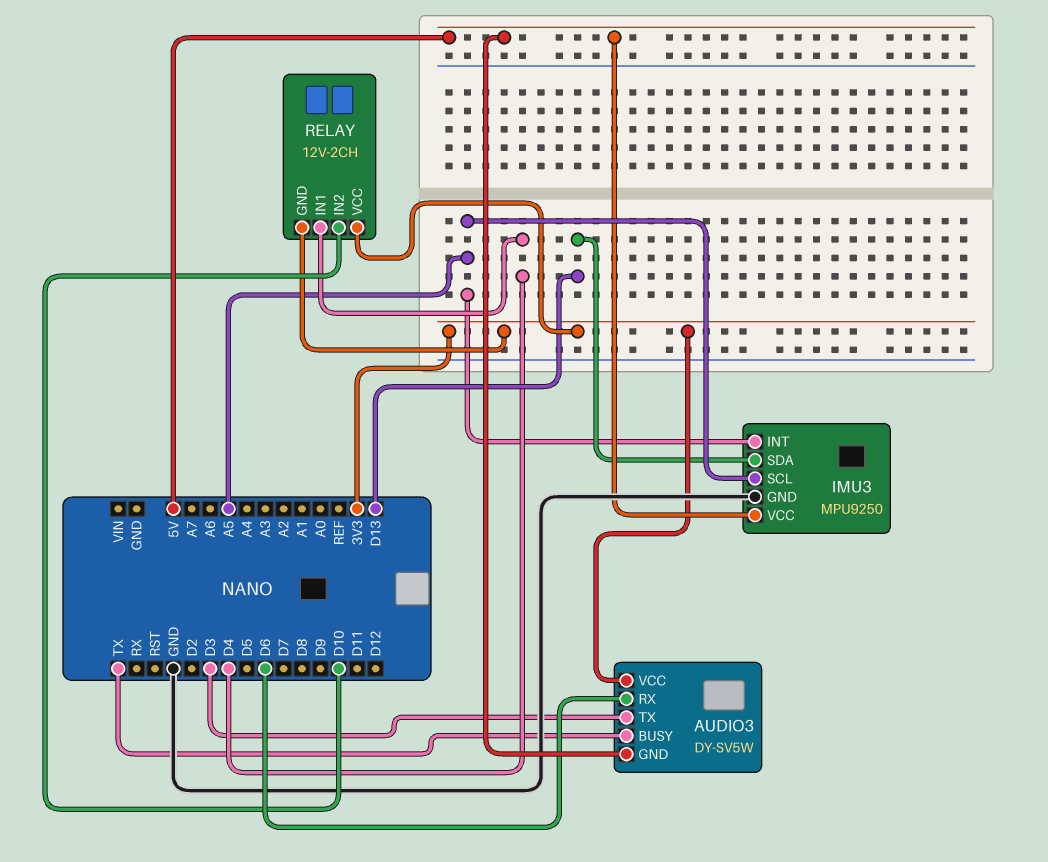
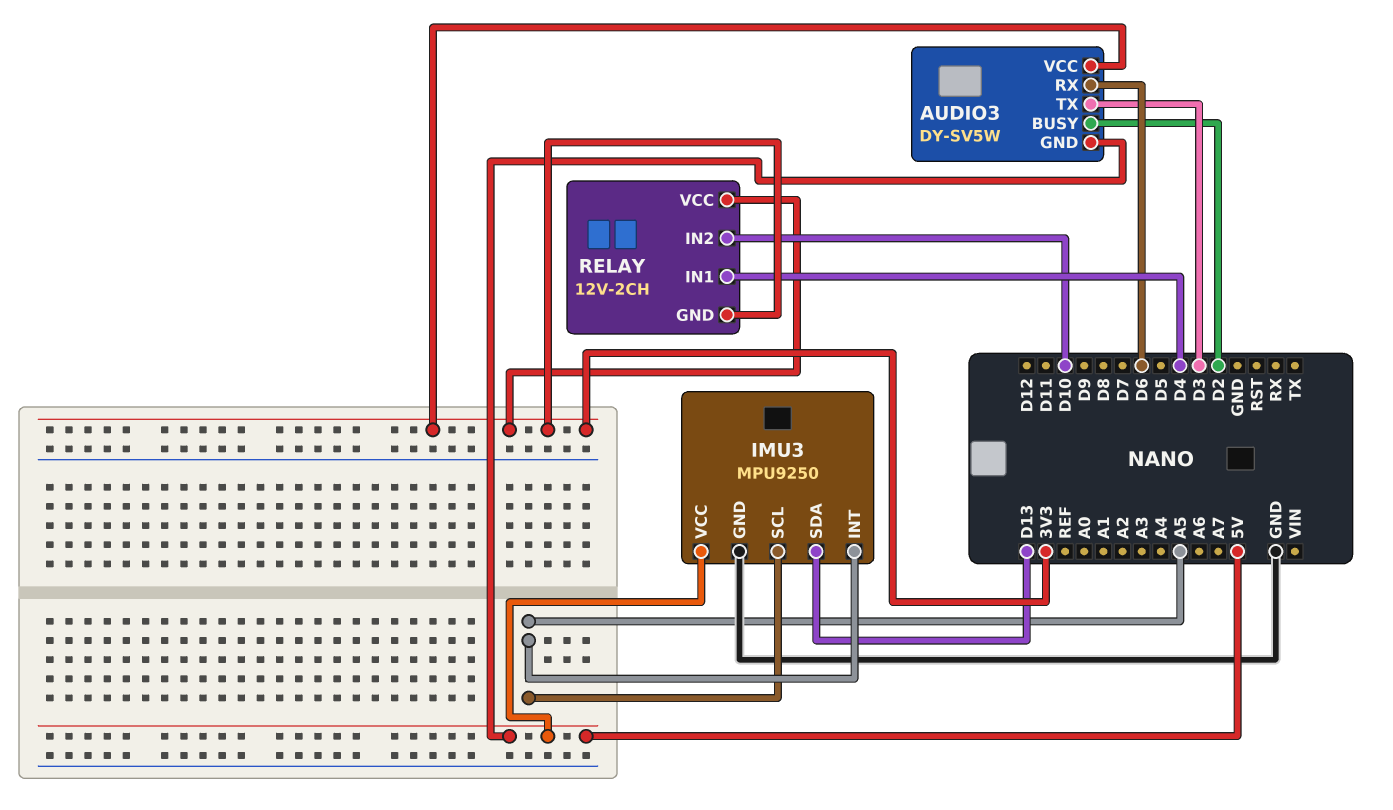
AUDIO3 pin BUSY: TX -> D2

